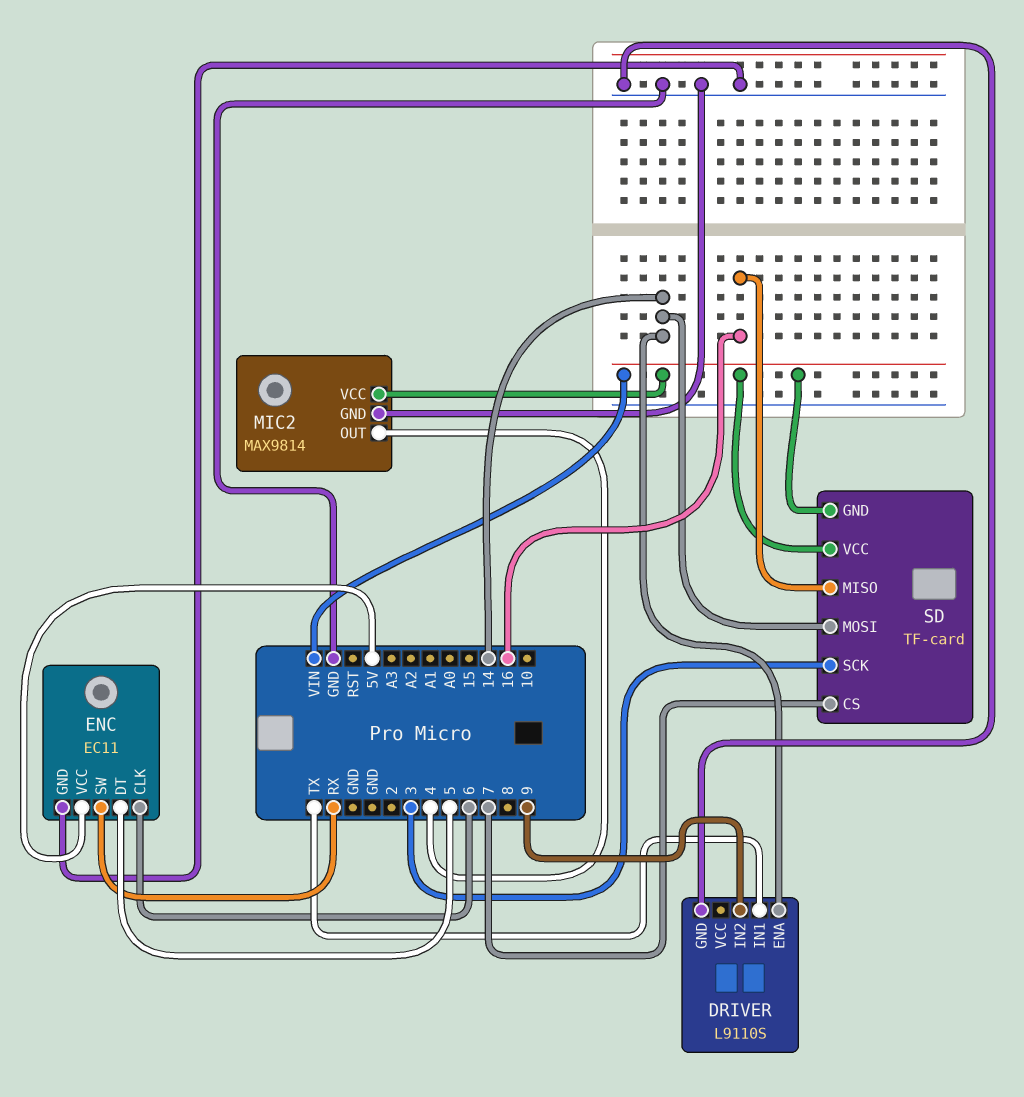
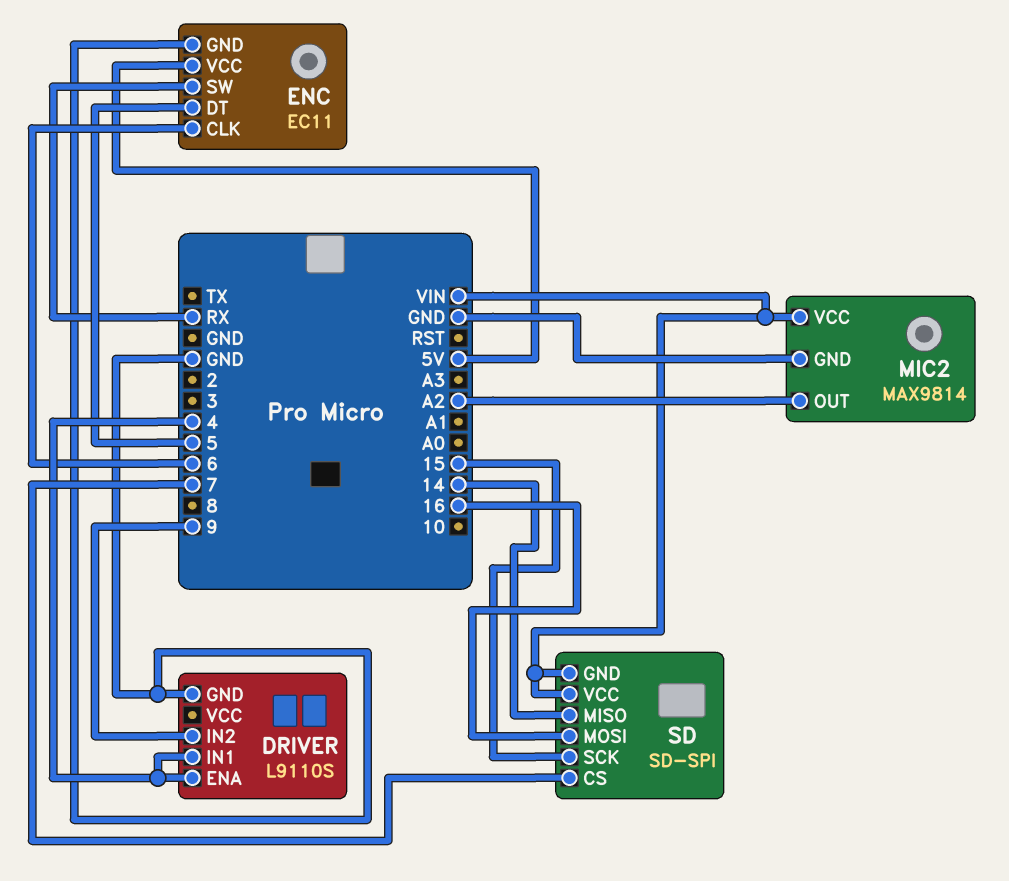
DRIVER pin ENA: 14 -> 4
DRIVER pin IN1: TX -> 4
MIC2 pin OUT: 4 -> A2
SD: TF-card -> SD-SPI
SD pin MISO: 16 -> 14
SD pin MOSI: 14 -> 16
SD pin SCK: 3 -> 15

